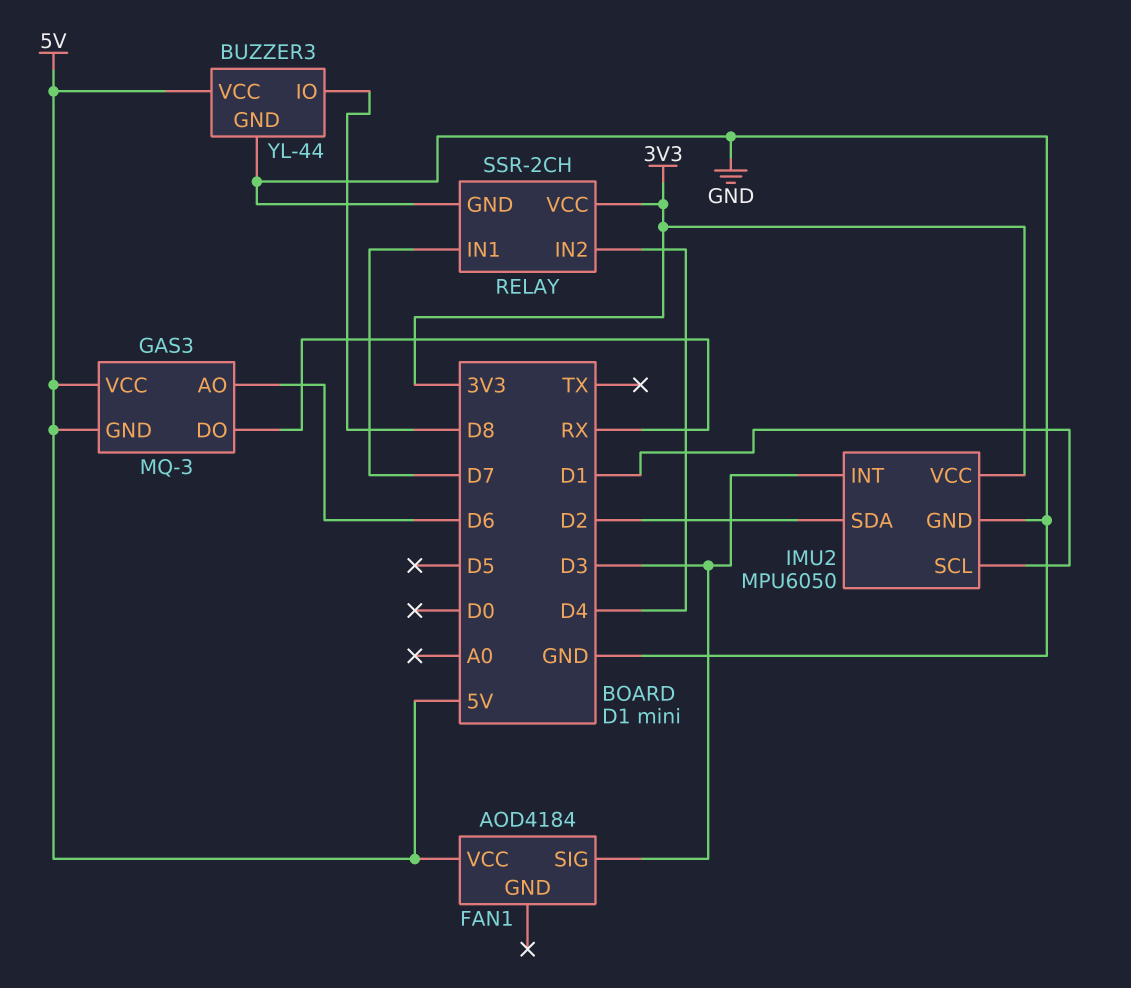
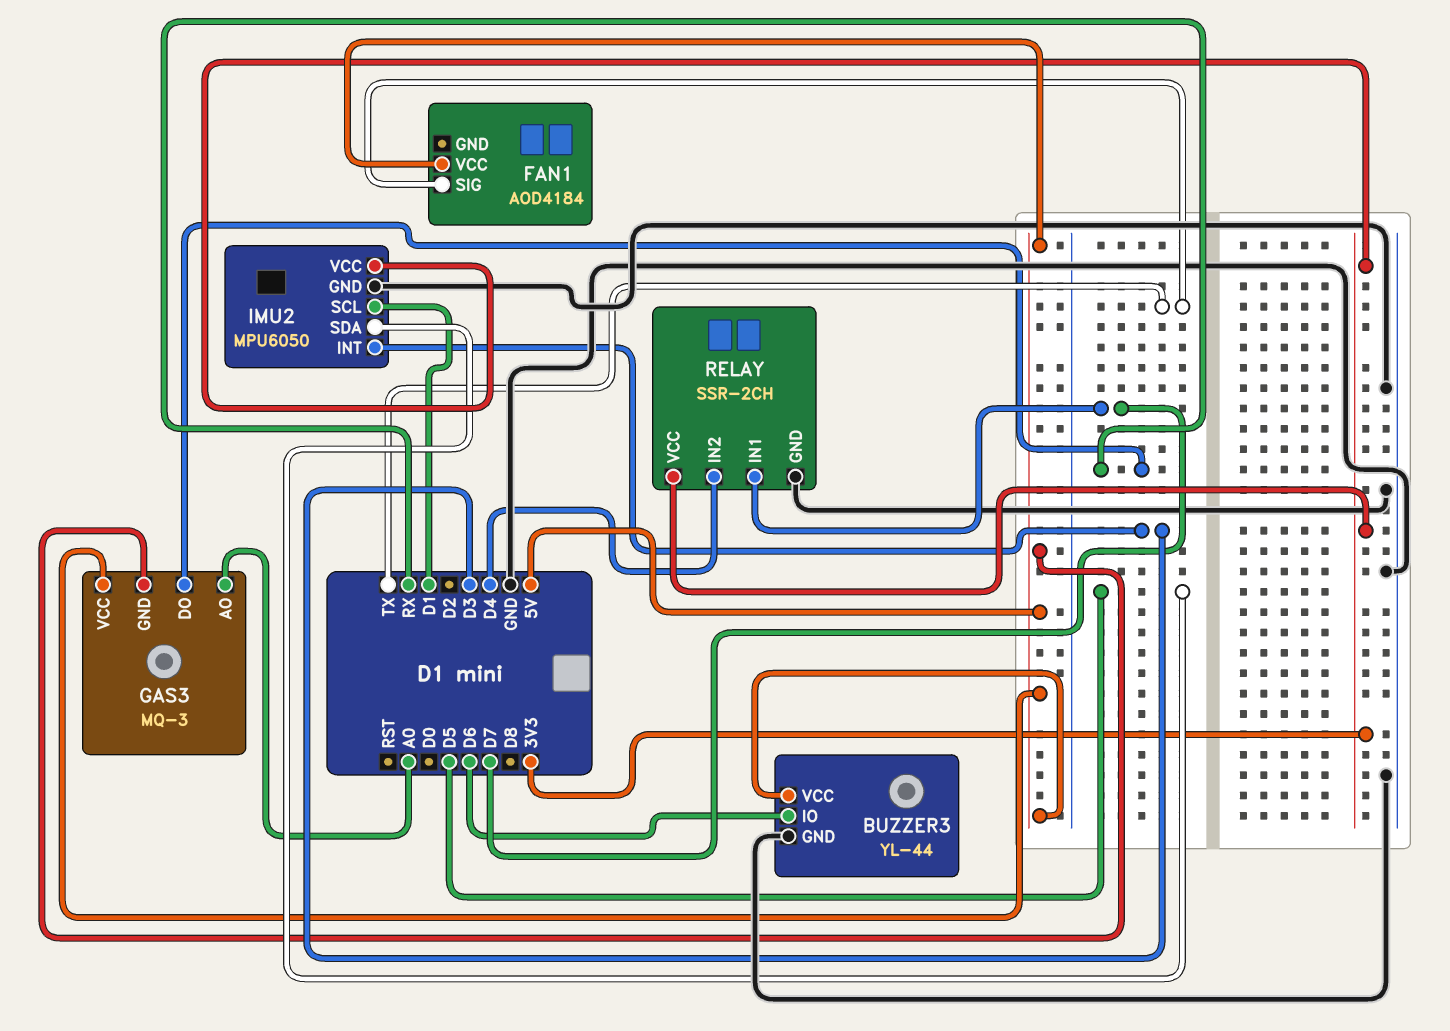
BUZZER3 pin IO: D8 -> D6
FAN1 pin SIG: D3 -> TX
GAS3 pin AO: D6 -> A0
IMU2 pin SDA: D2 -> D5

